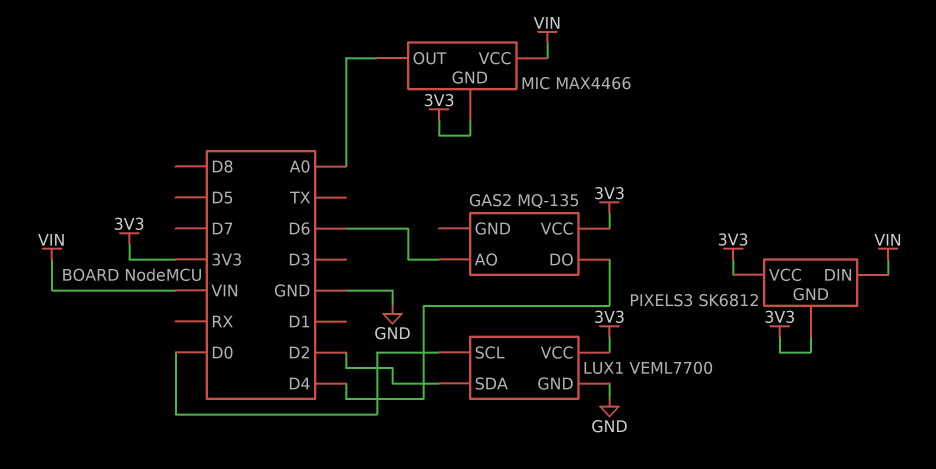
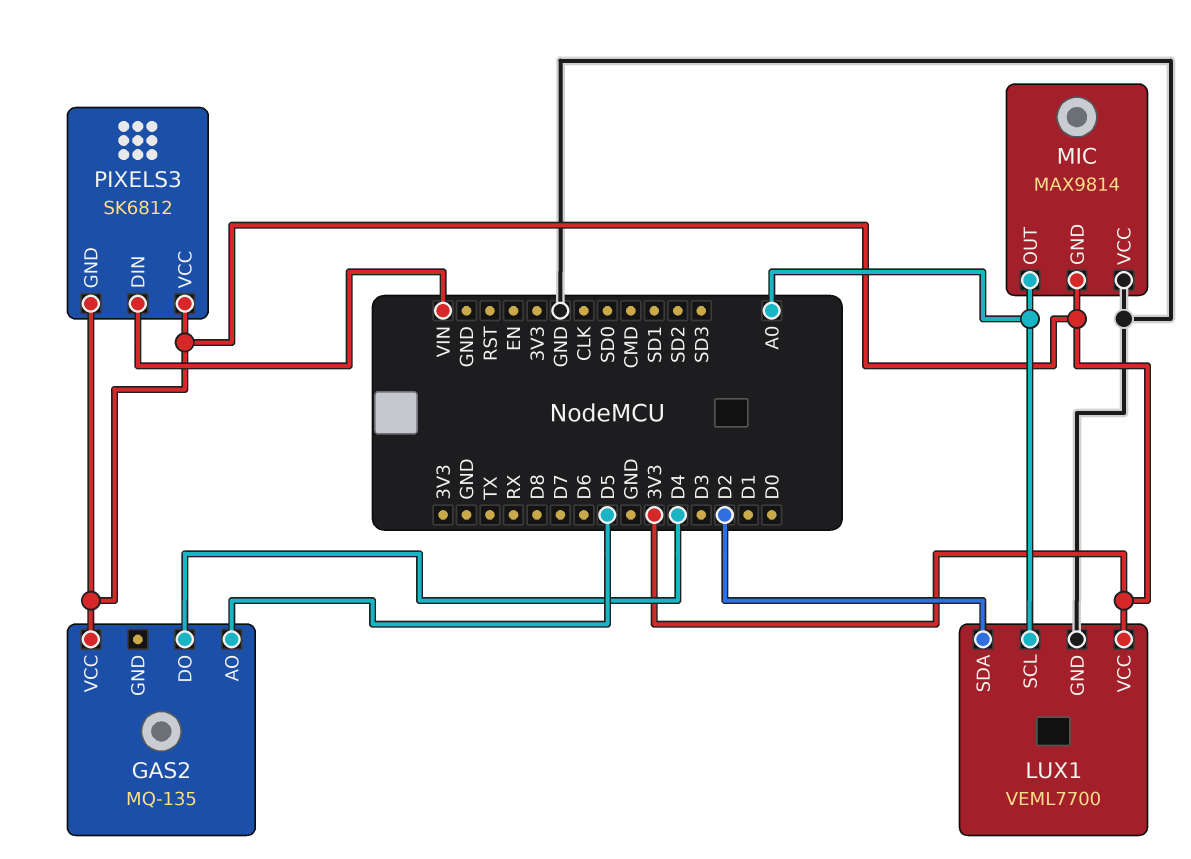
GAS2 pin AO: D6 -> D5
LUX1 pin SCL: D0 -> A0
MIC: MAX4466 -> MAX9814
MIC pin VCC: VIN -> GND

